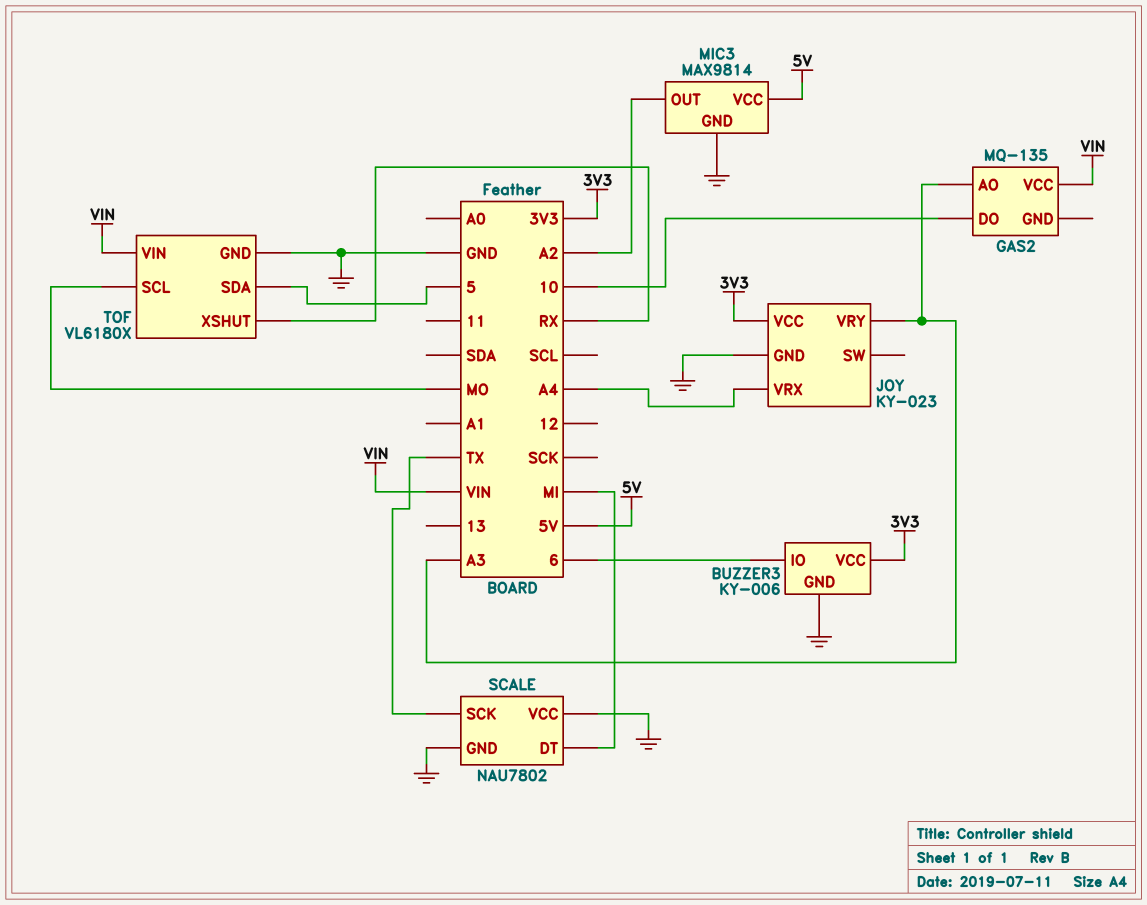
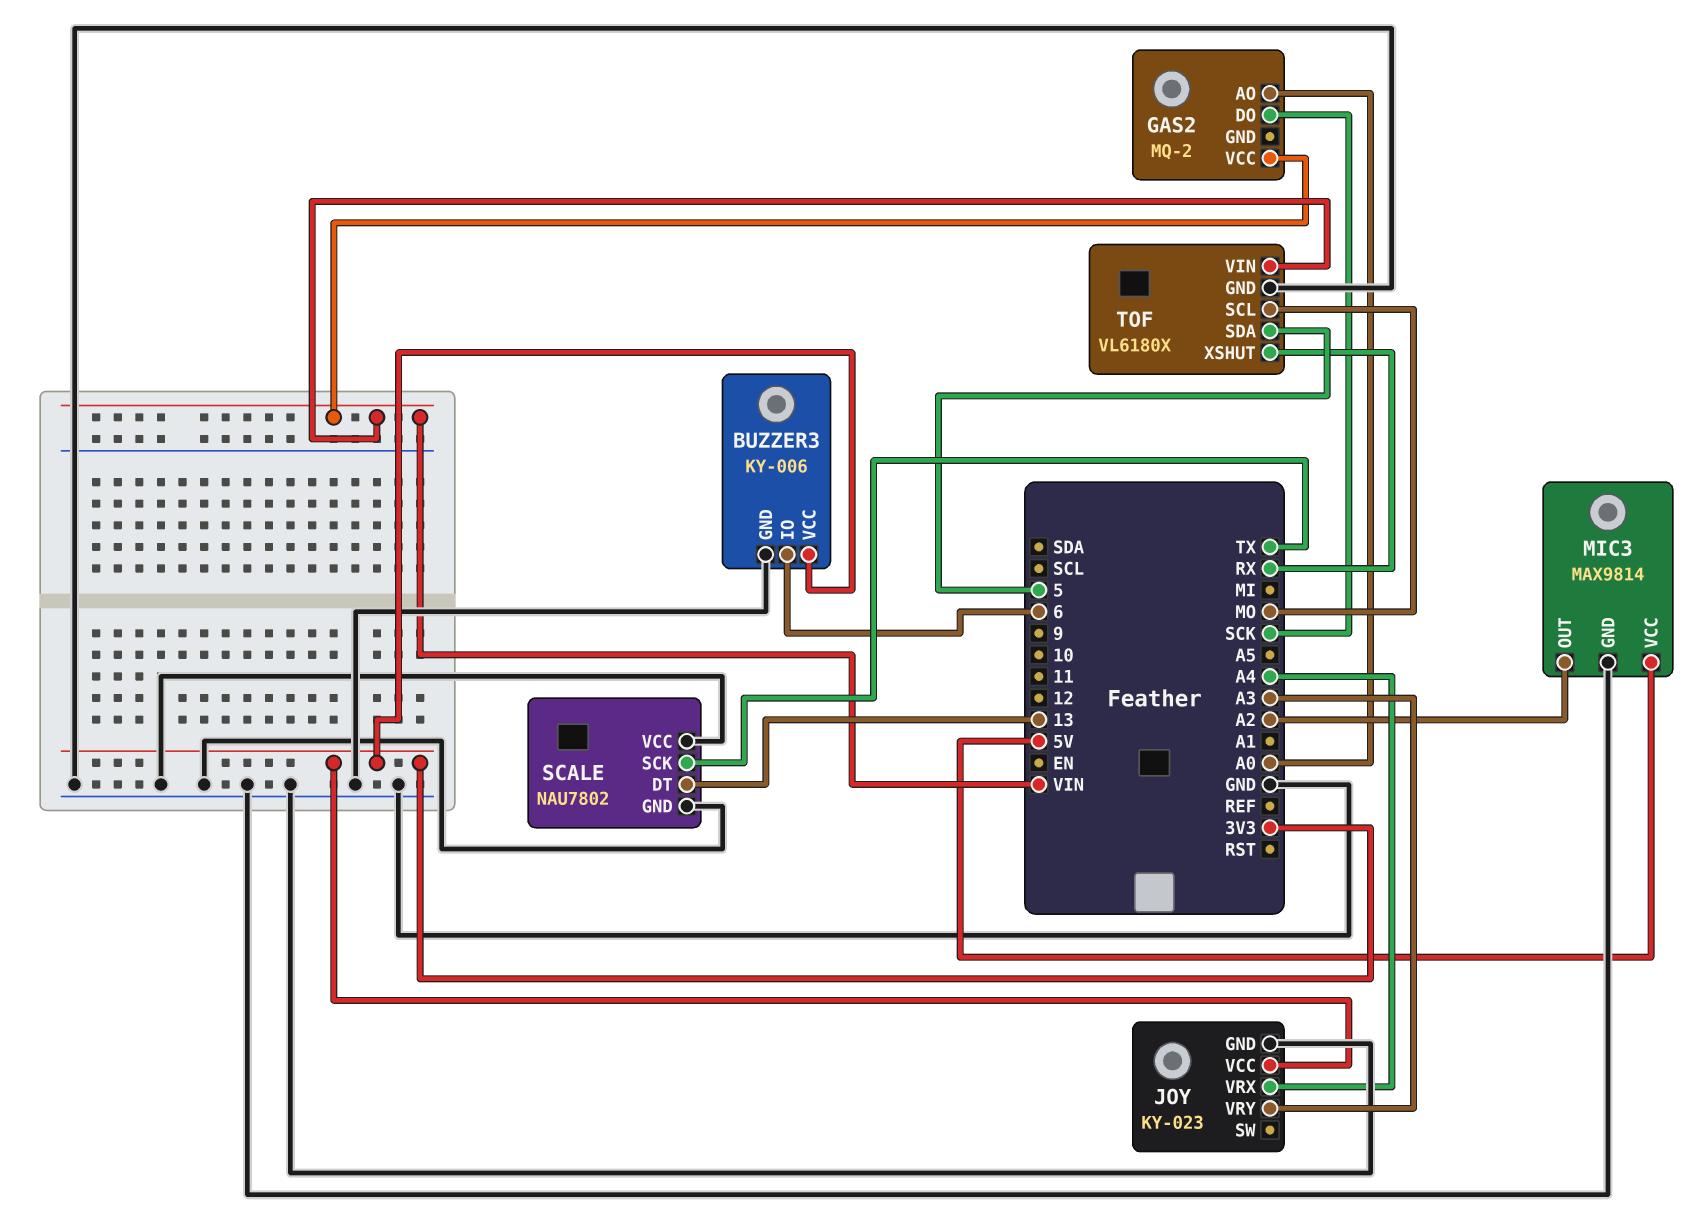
GAS2: MQ-135 -> MQ-2
GAS2 pin AO: A3 -> A0
GAS2 pin DO: 10 -> SCK
SCALE pin DT: MI -> 13

